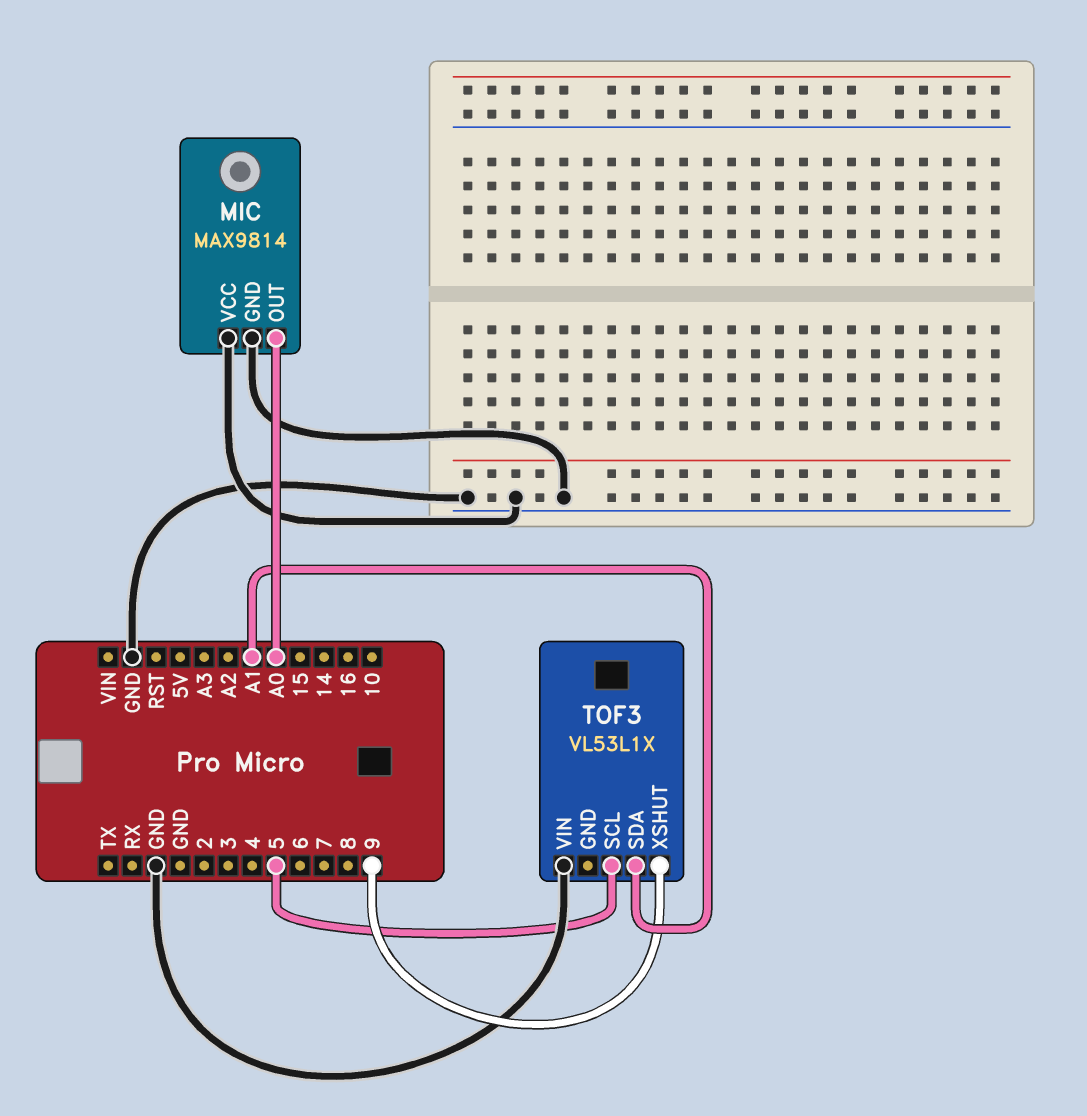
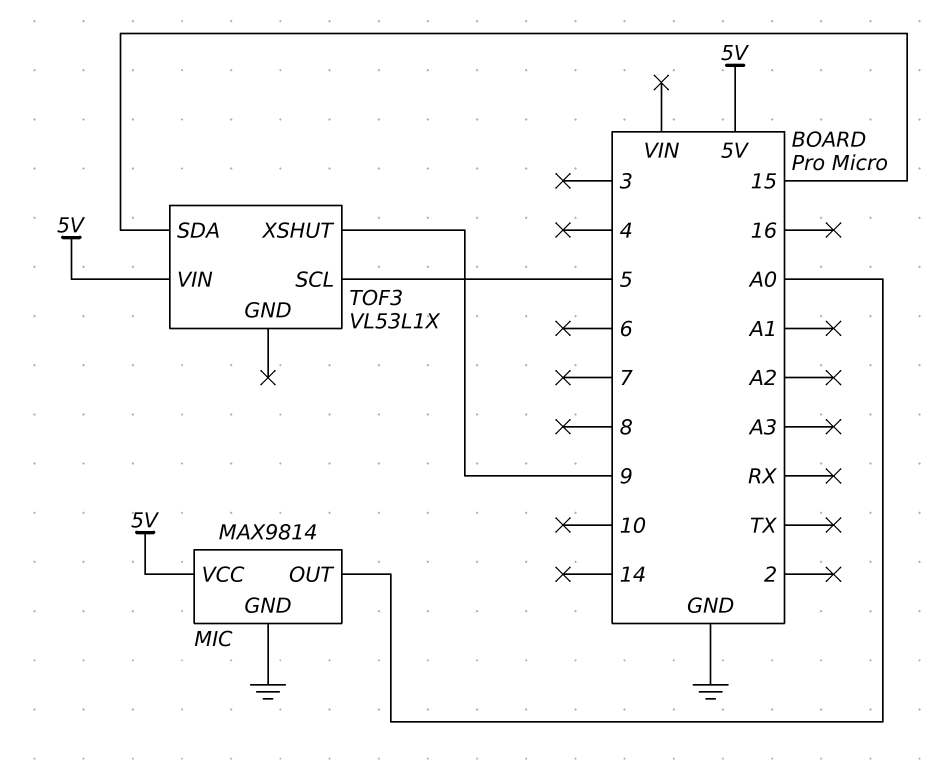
MIC pin VCC: GND -> 5V
TOF3 pin SDA: A1 -> 15
TOF3 pin VIN: GND -> 5V

